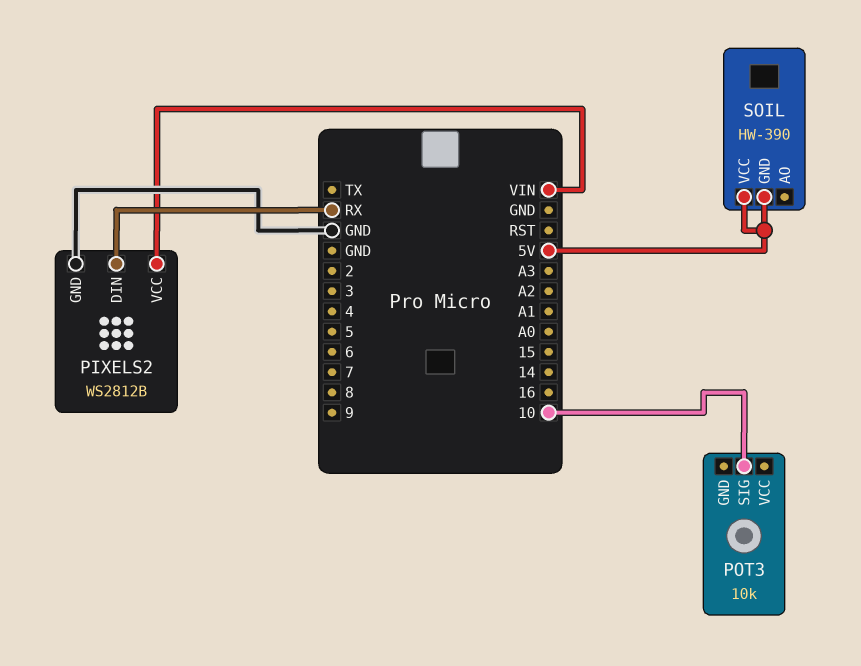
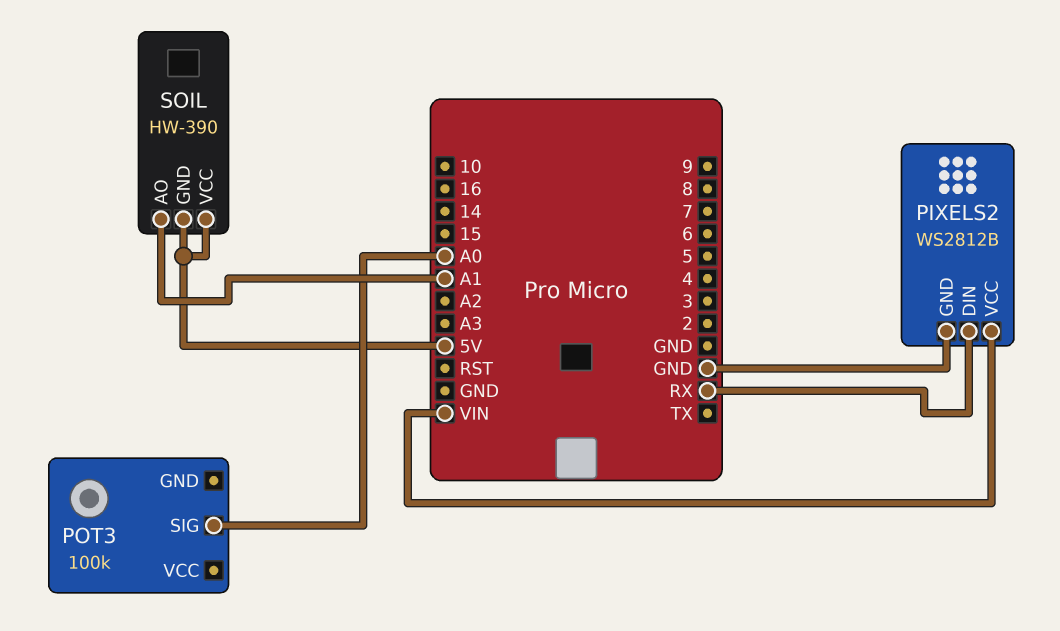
POT3: 10k -> 100k
POT3 pin SIG: 10 -> A0
SOIL pin AO: none -> A1

